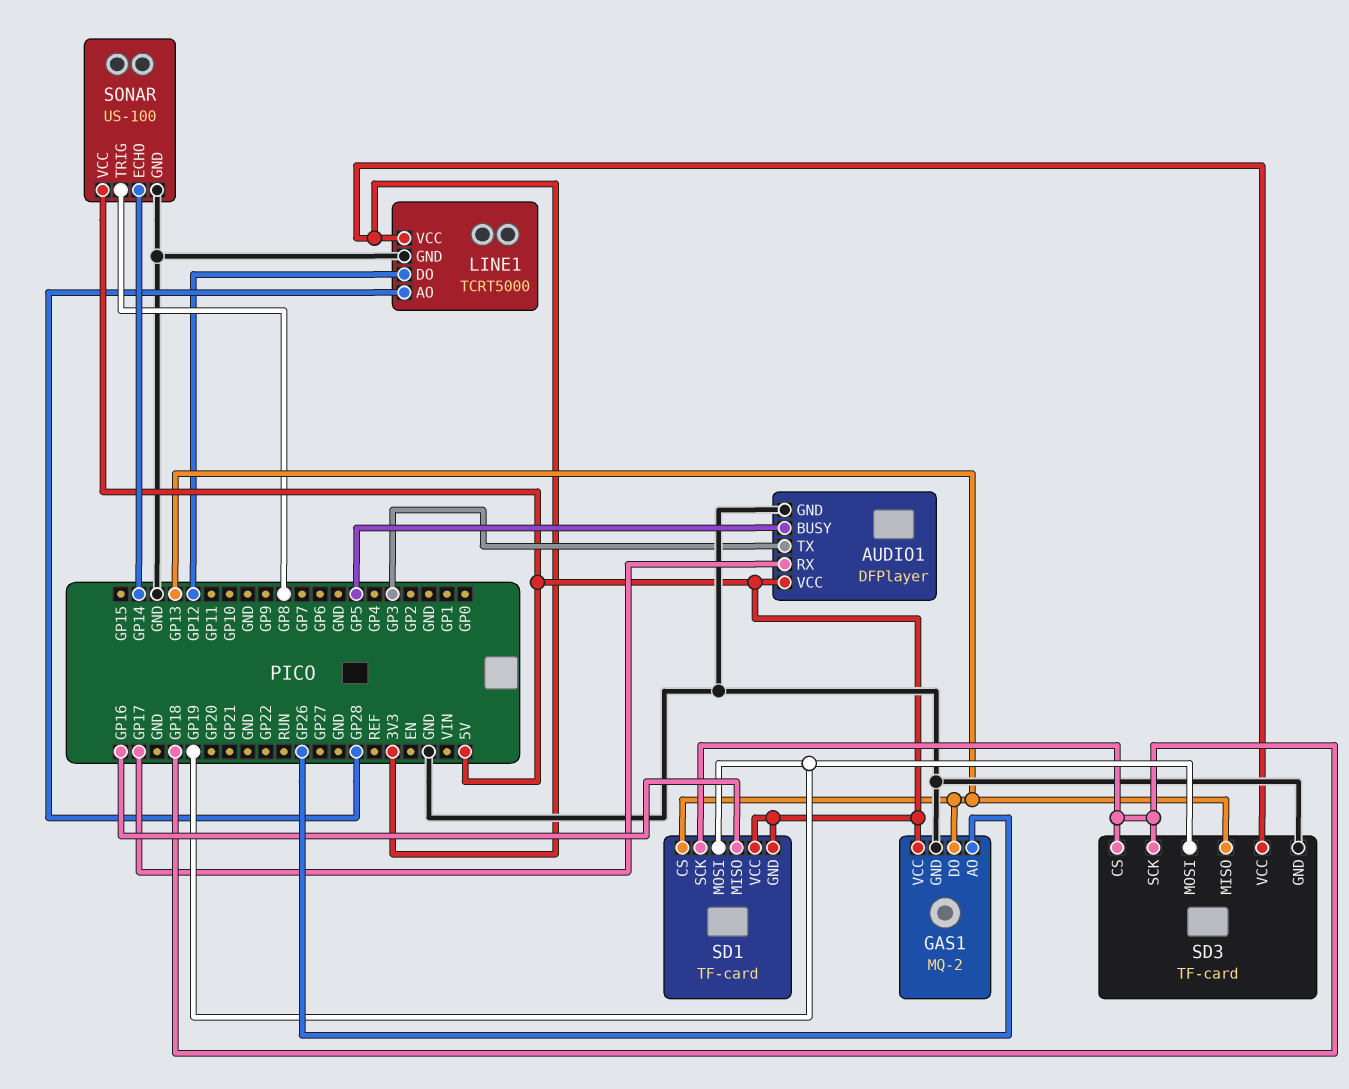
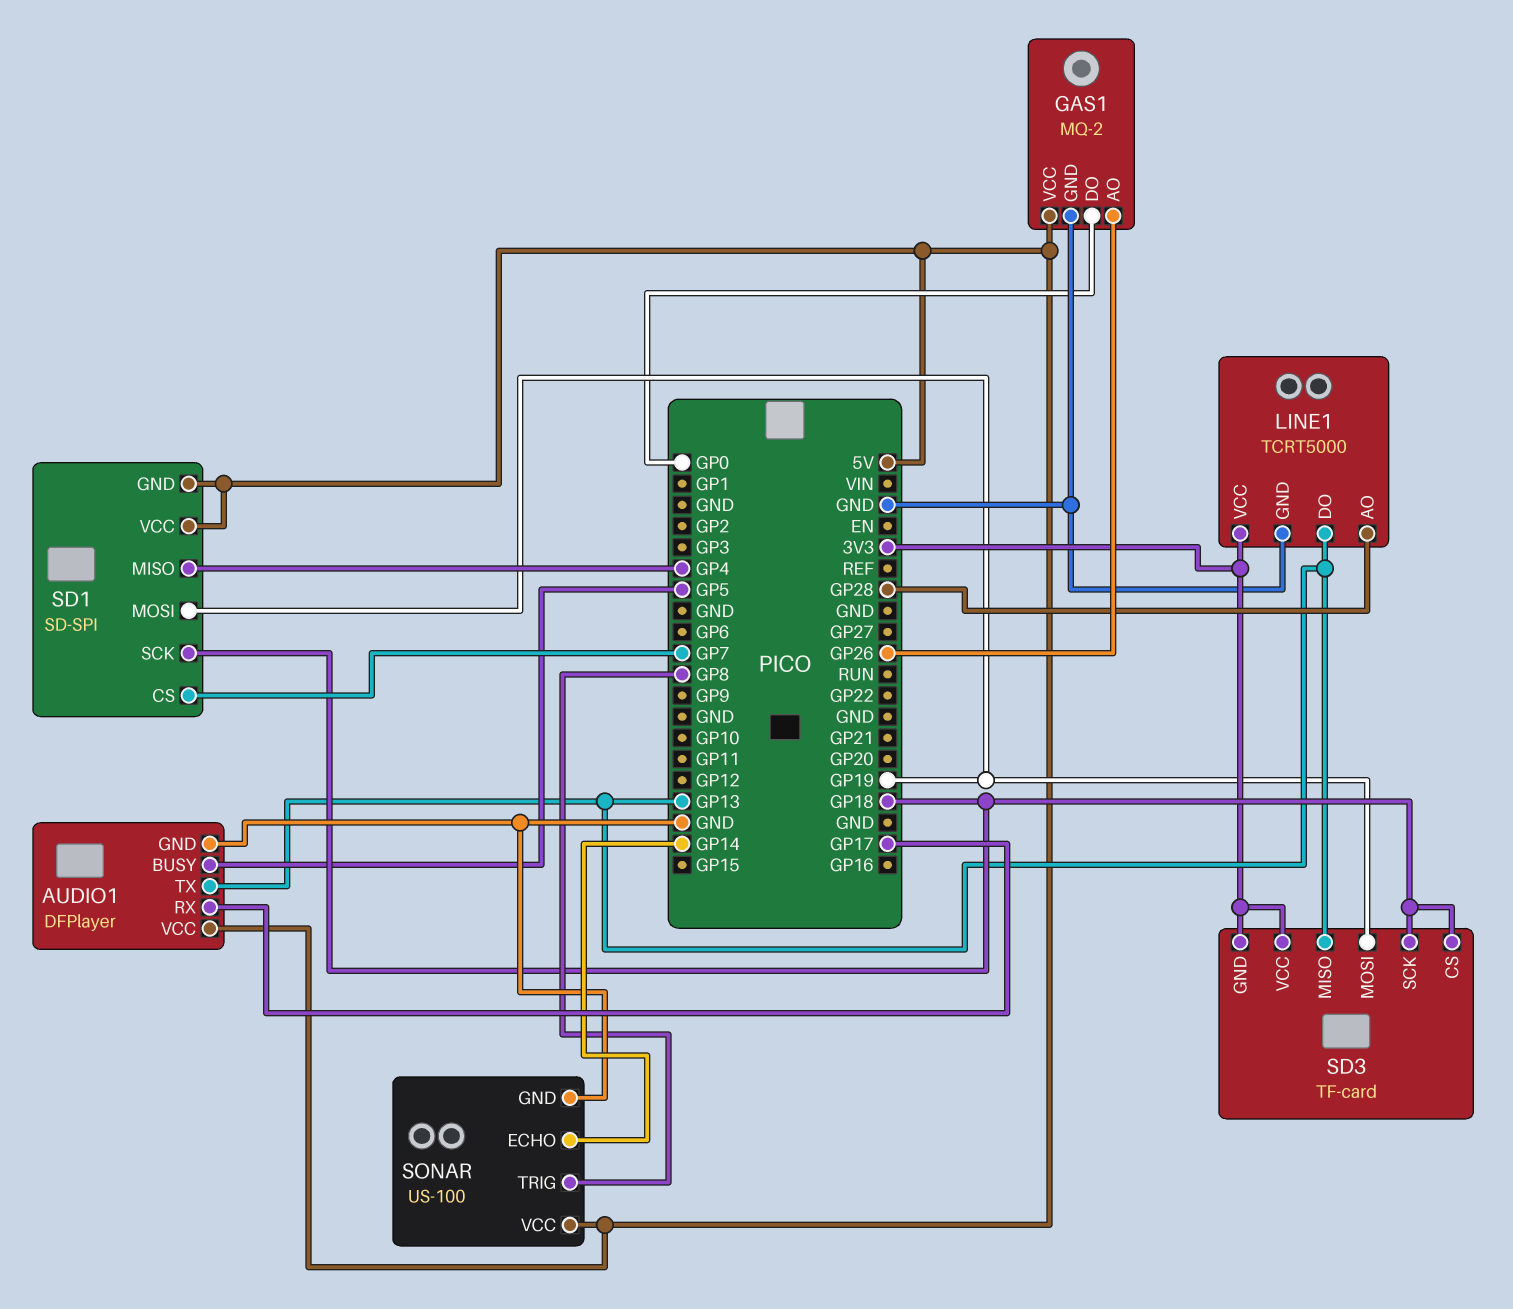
AUDIO1 pin TX: GP3 -> GP13
GAS1 pin DO: GP13 -> GP0
LINE1 pin DO: GP12 -> GP13
SD1: TF-card -> SD-SPI
SD1 pin CS: GP13 -> GP7
SD1 pin MISO: GP16 -> GP4
SD3 pin GND: GND -> 3V3

